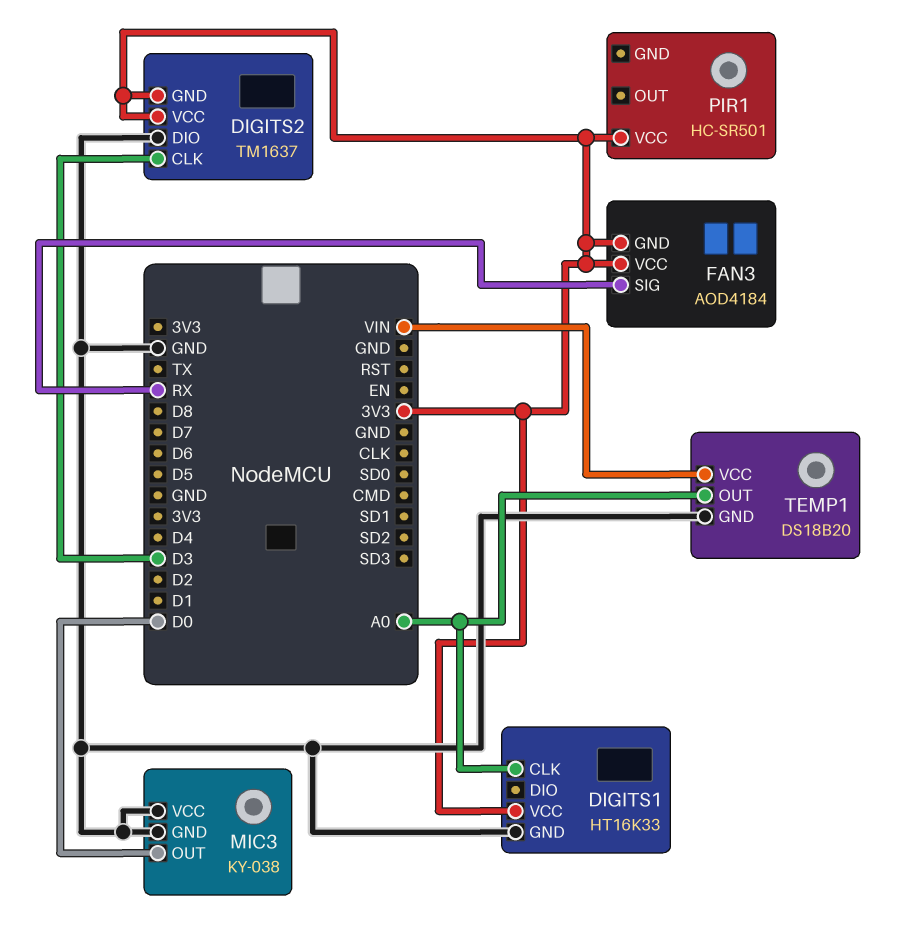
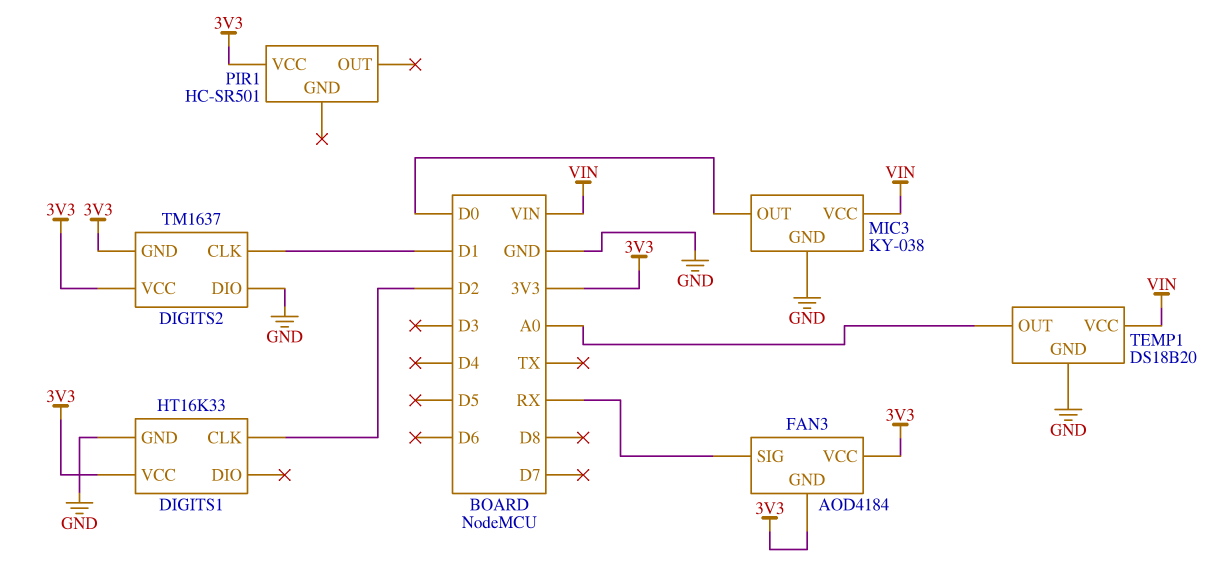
DIGITS1 pin CLK: A0 -> D2
DIGITS2 pin CLK: D3 -> D1
MIC3 pin VCC: GND -> VIN

